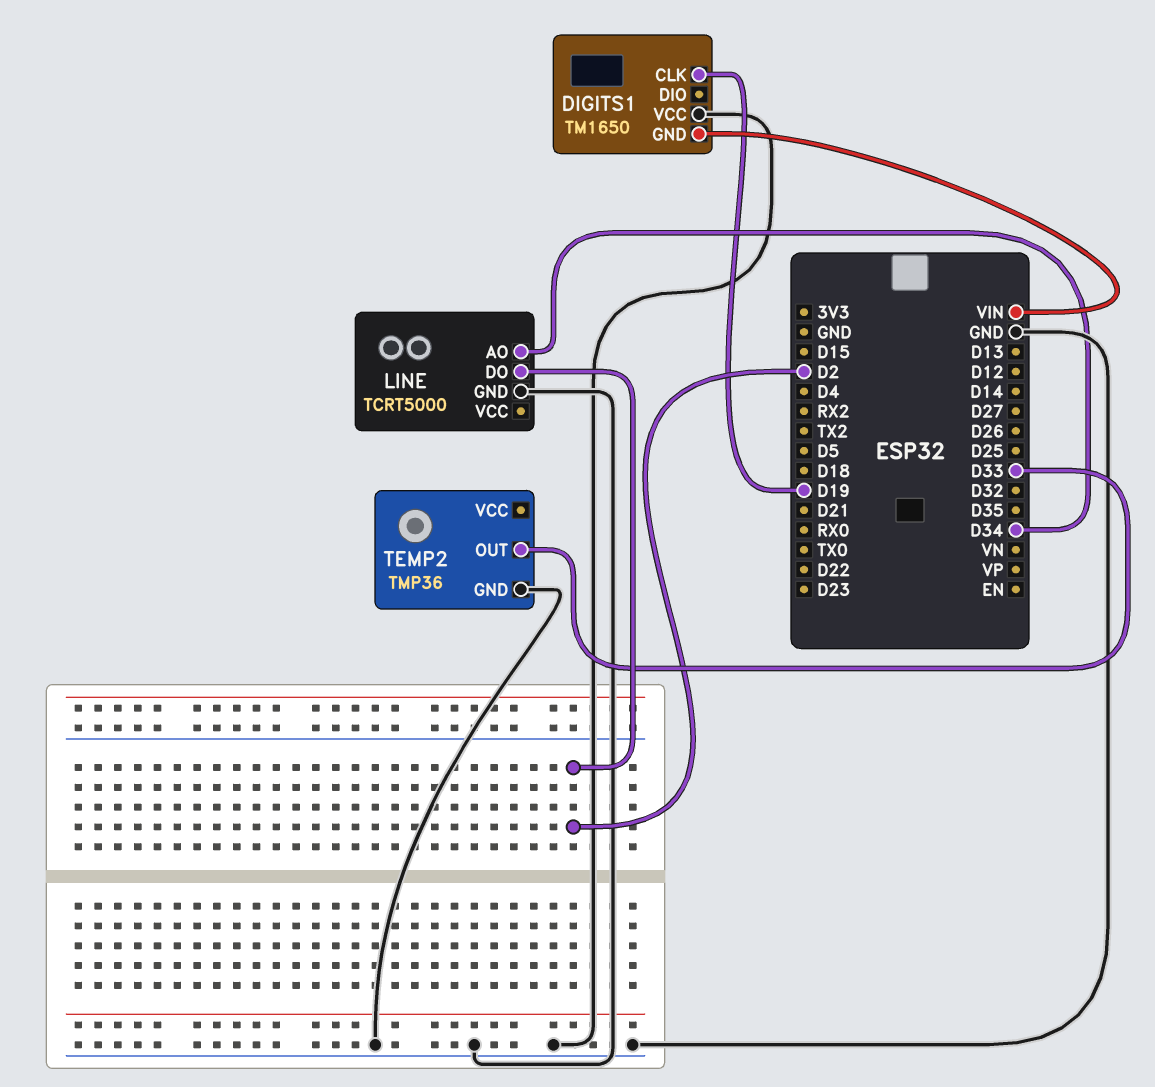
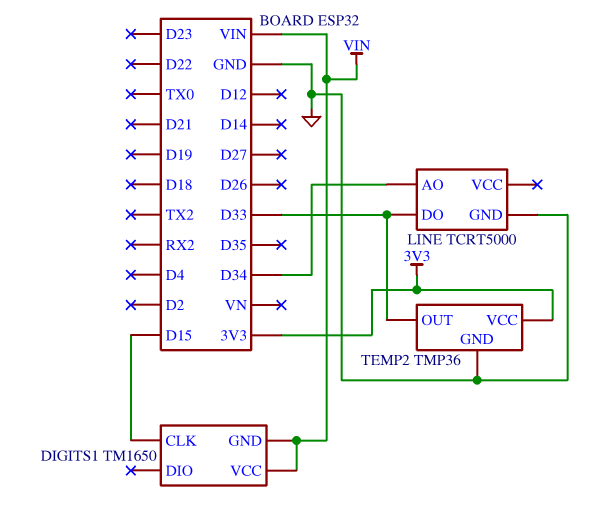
DIGITS1 pin CLK: D19 -> D15
DIGITS1 pin VCC: GND -> VIN
LINE pin DO: D2 -> D33
TEMP2 pin VCC: none -> 3V3

